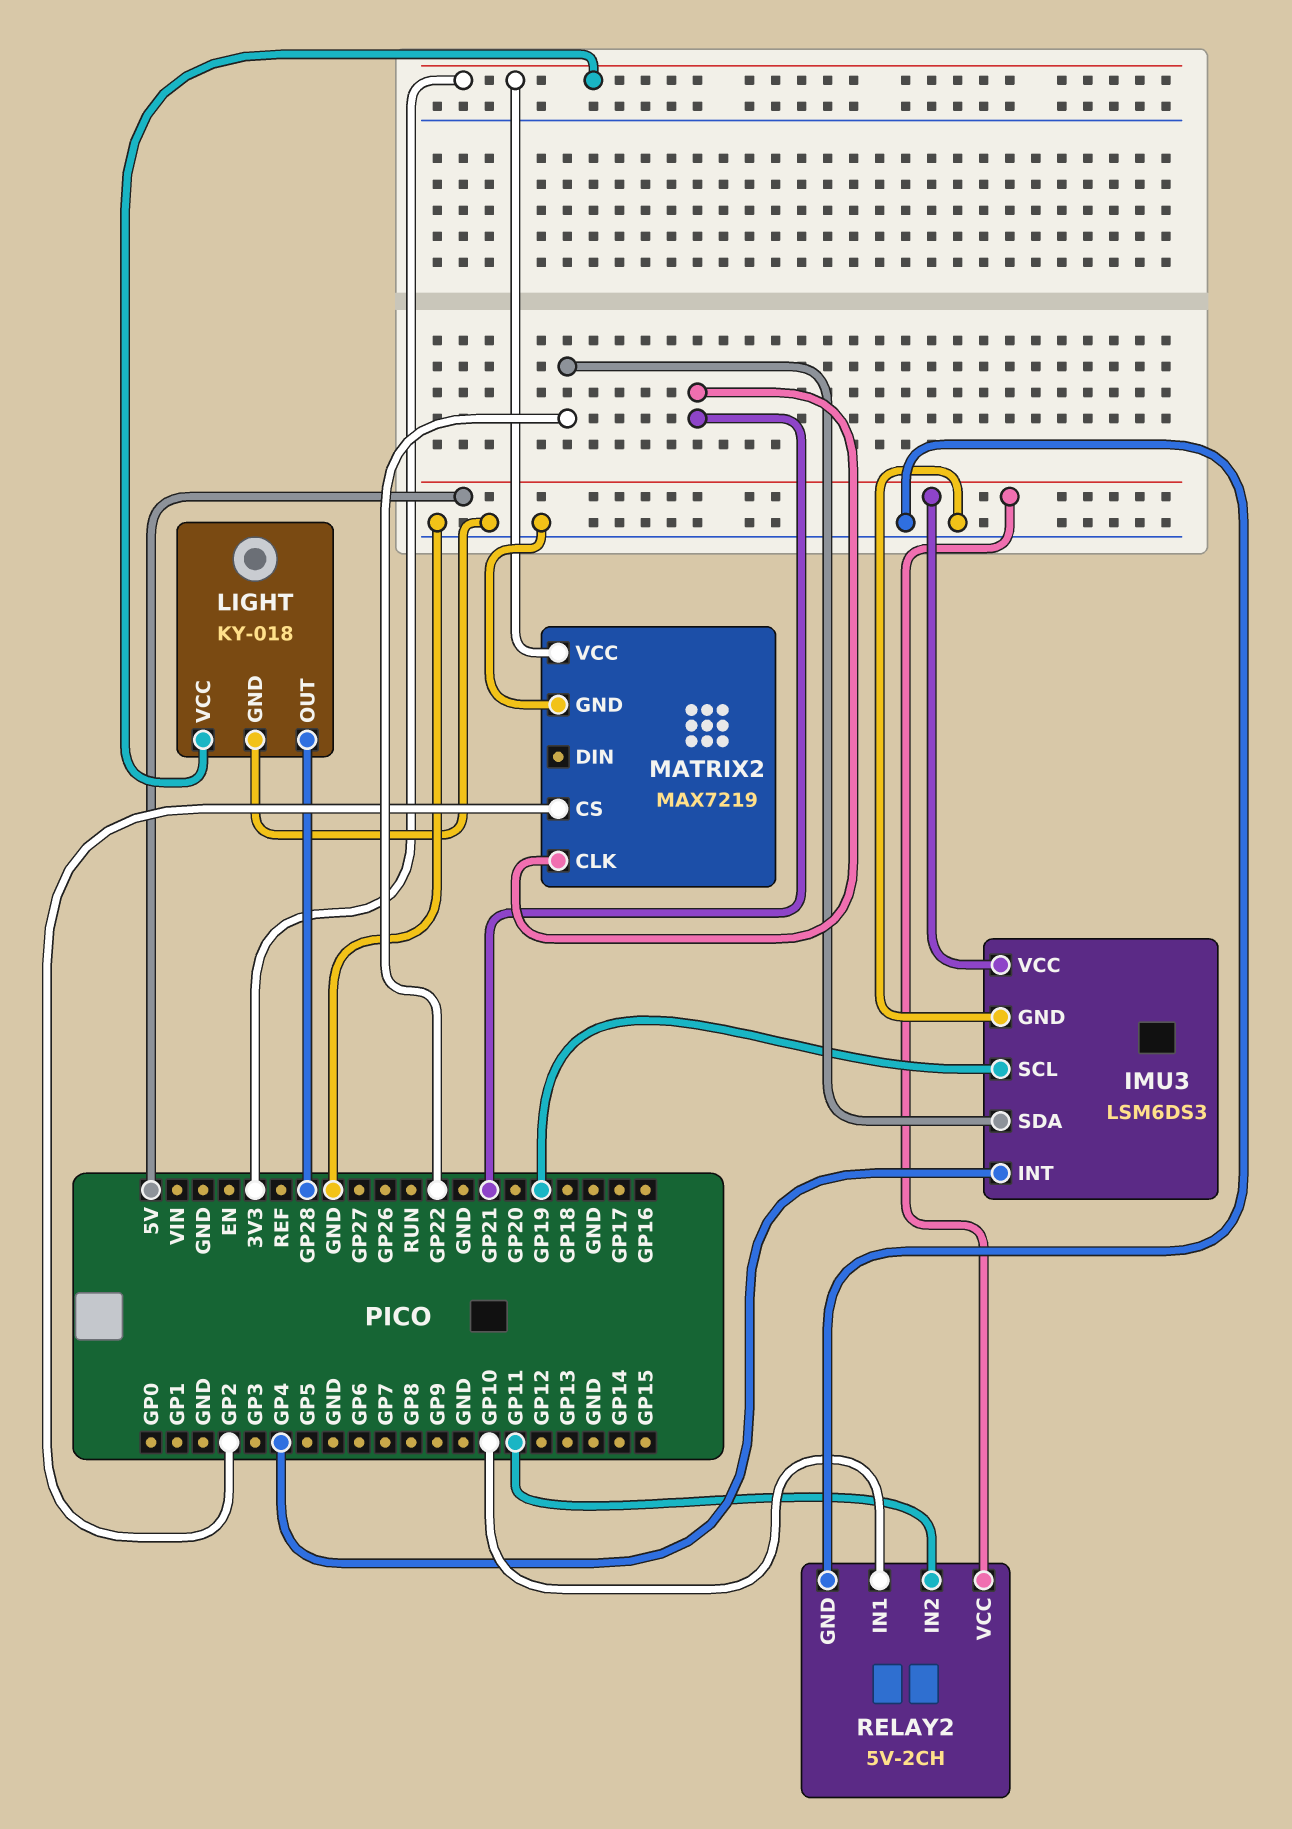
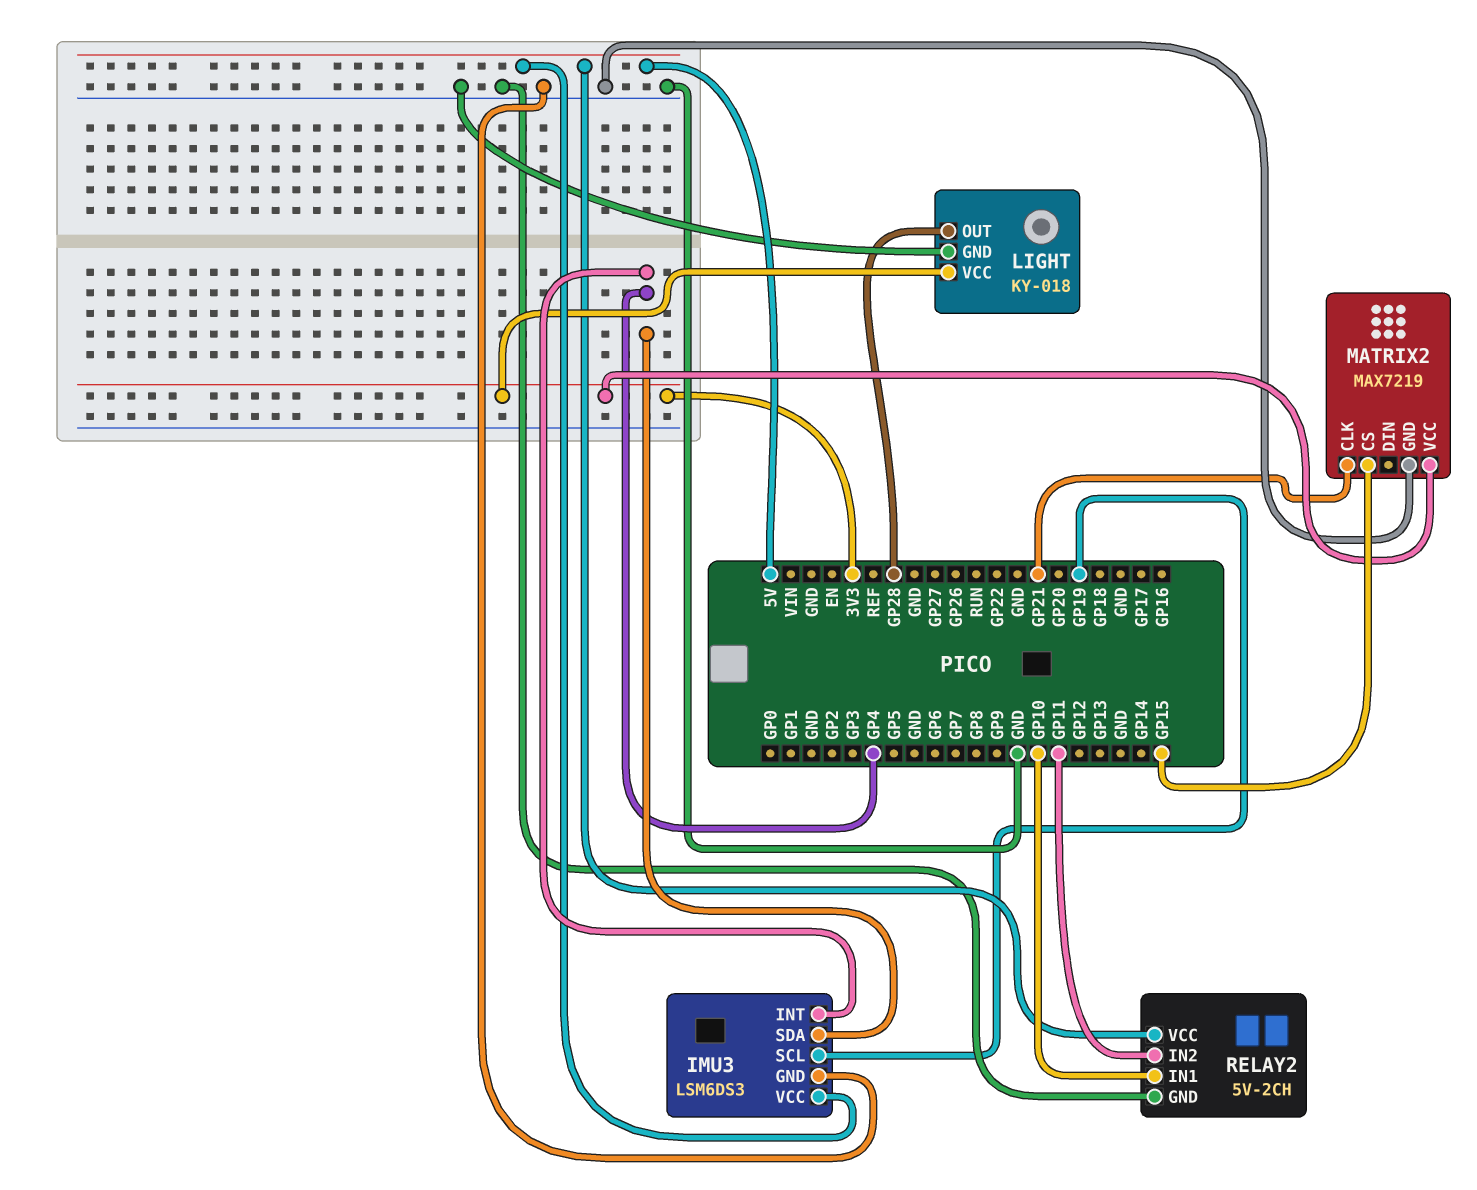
IMU3 pin SDA: GP22 -> GP4
MATRIX2 pin CS: GP2 -> GP15

